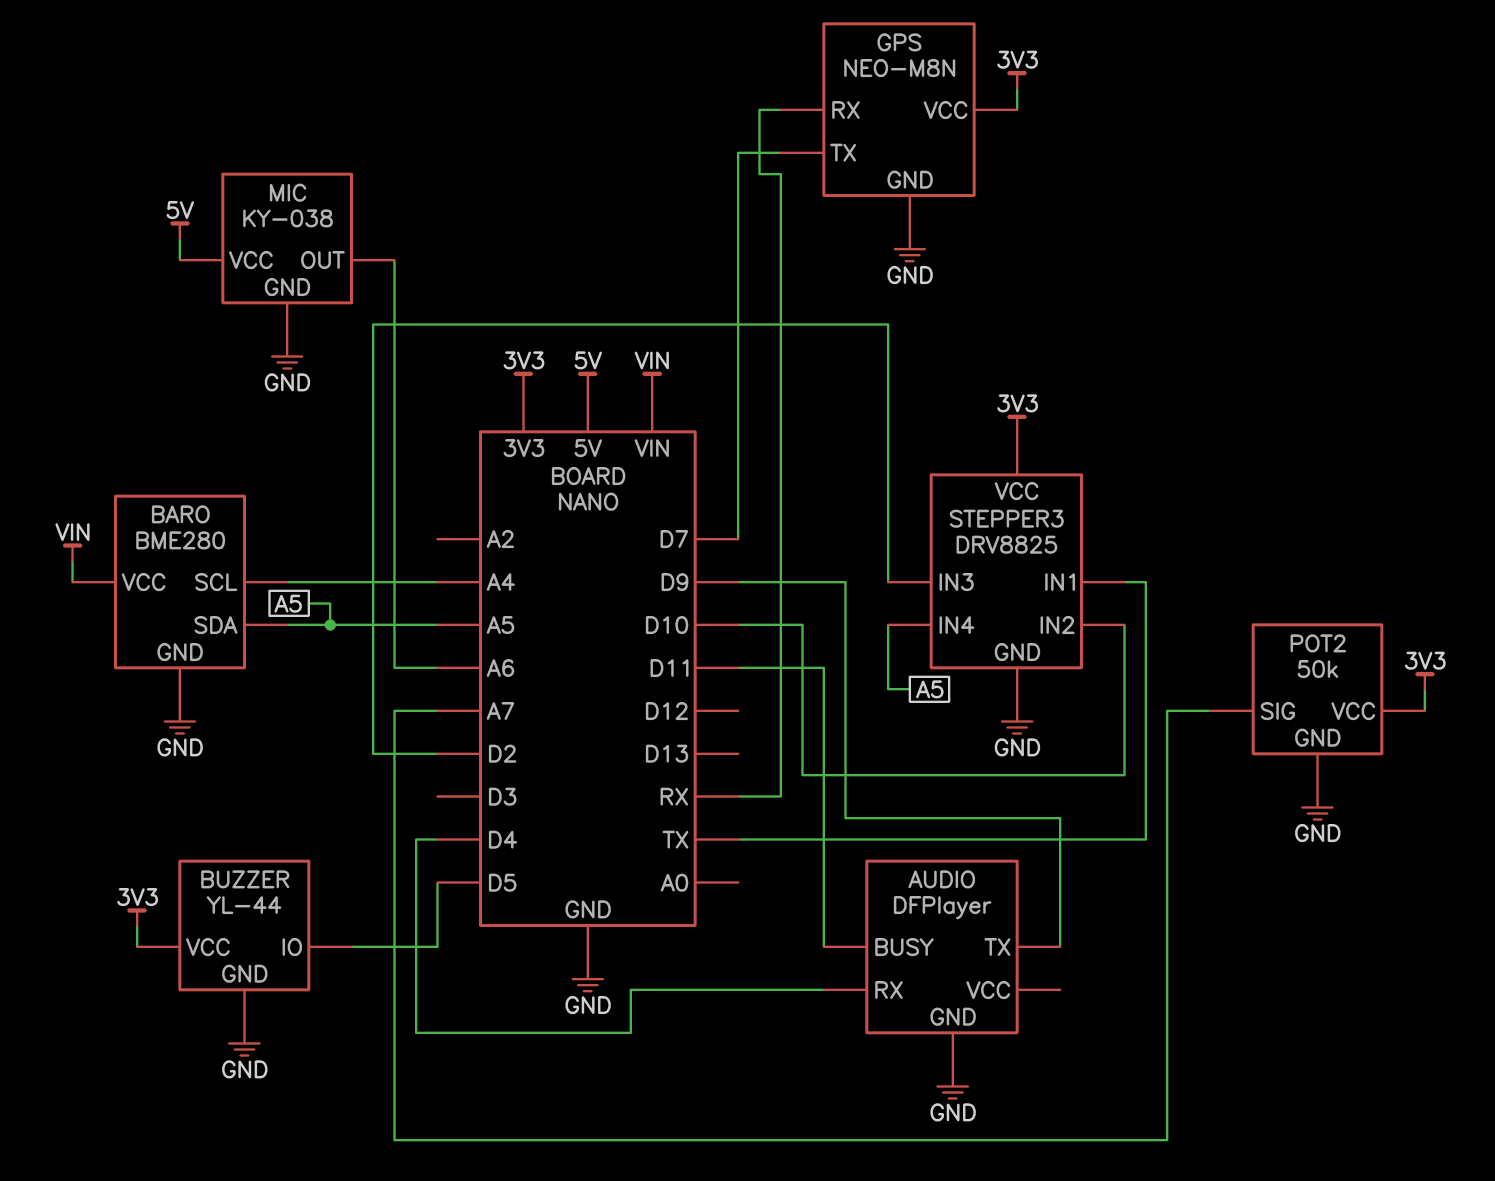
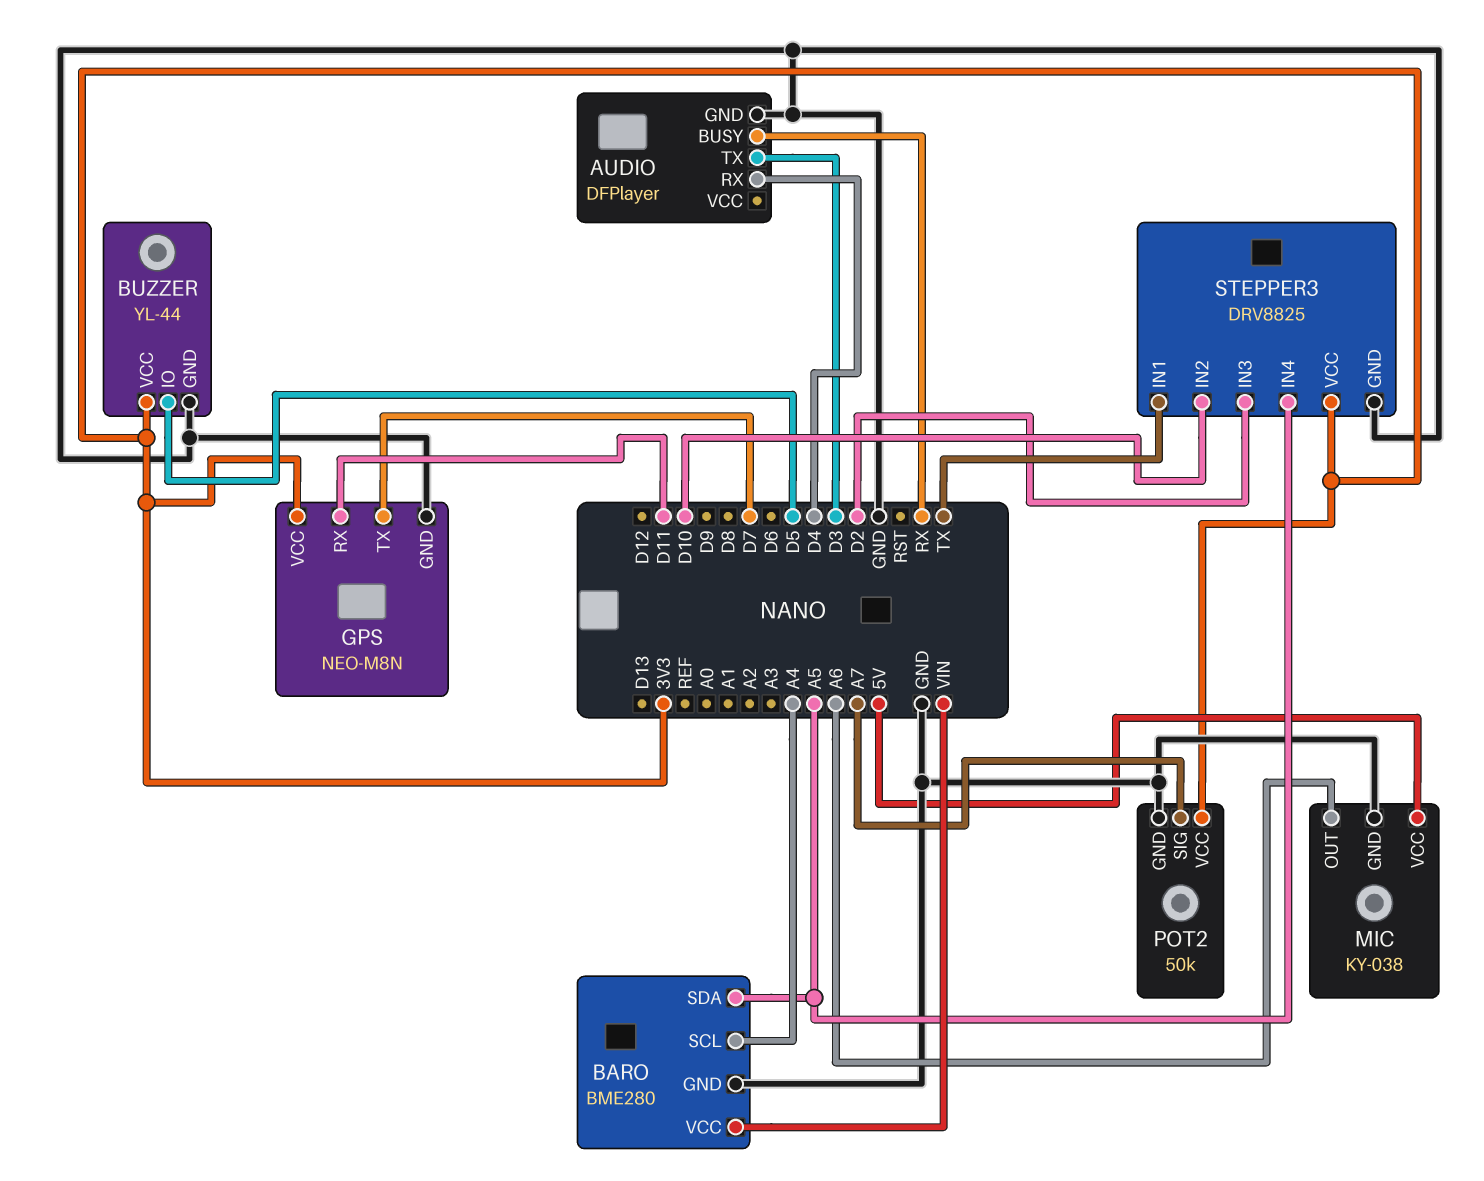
AUDIO pin BUSY: D11 -> RX
AUDIO pin TX: D9 -> D3
GPS pin RX: RX -> D11

